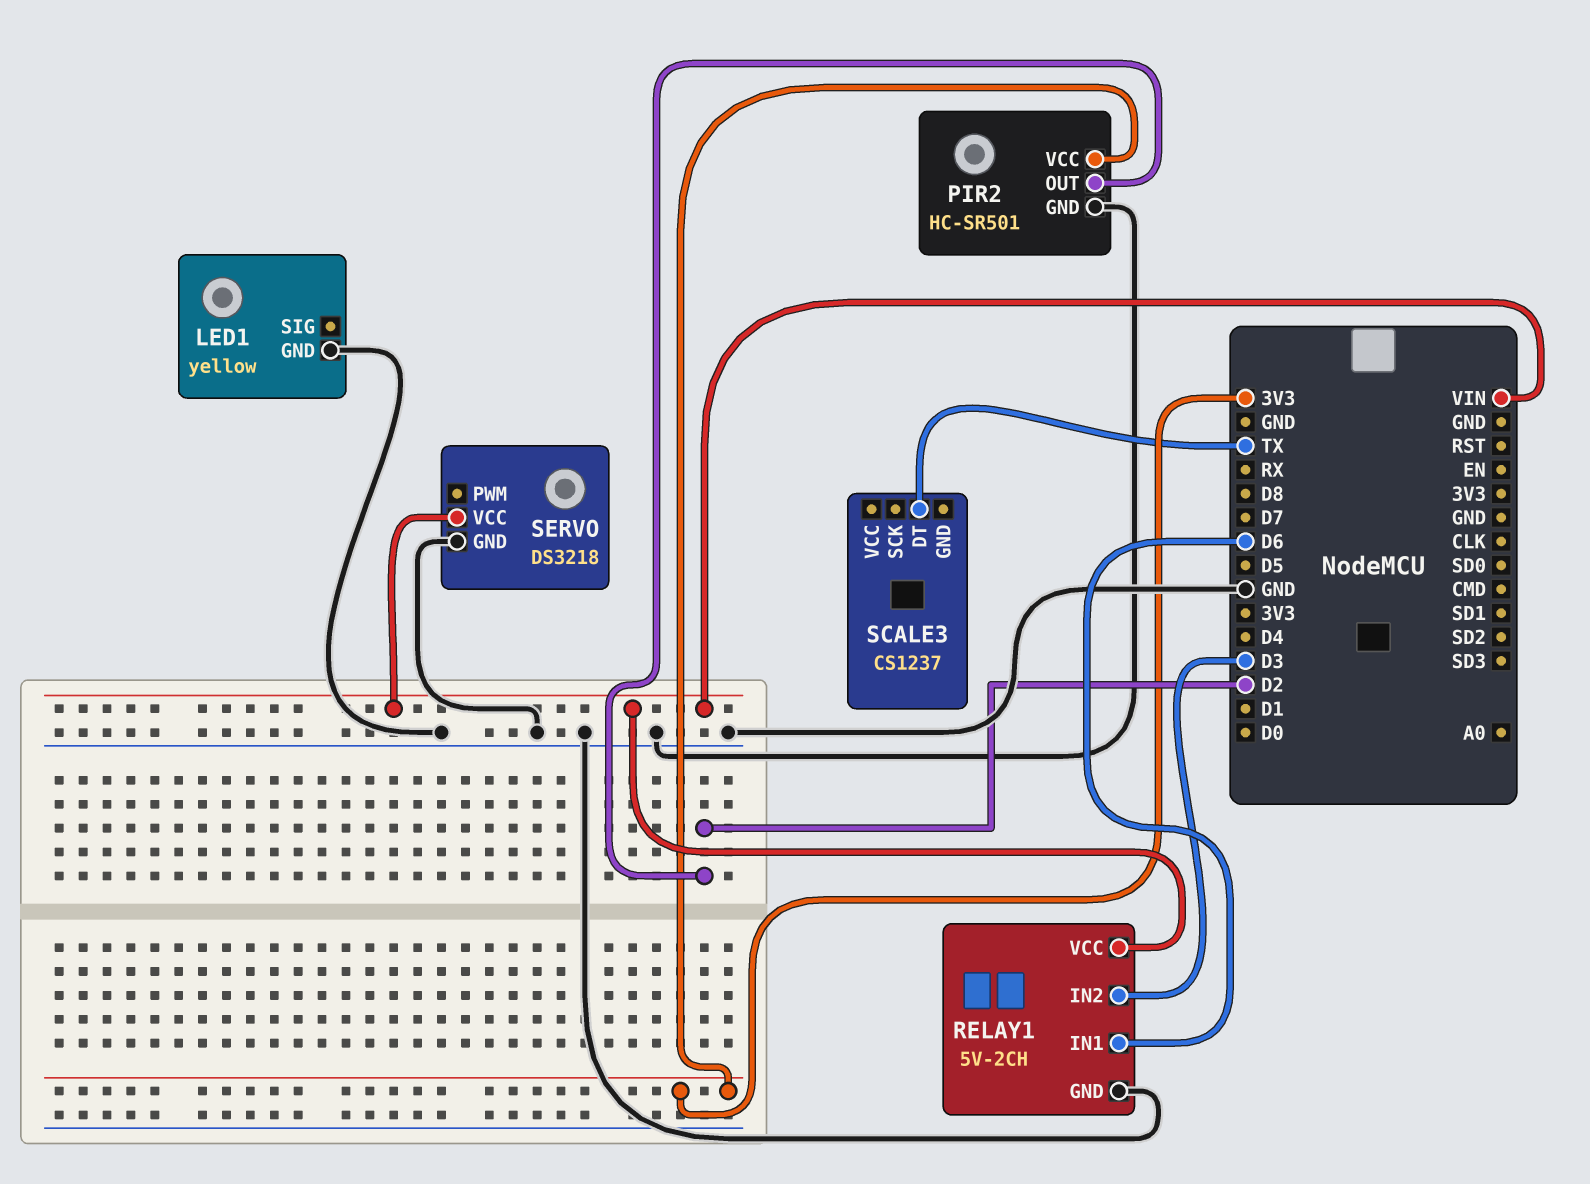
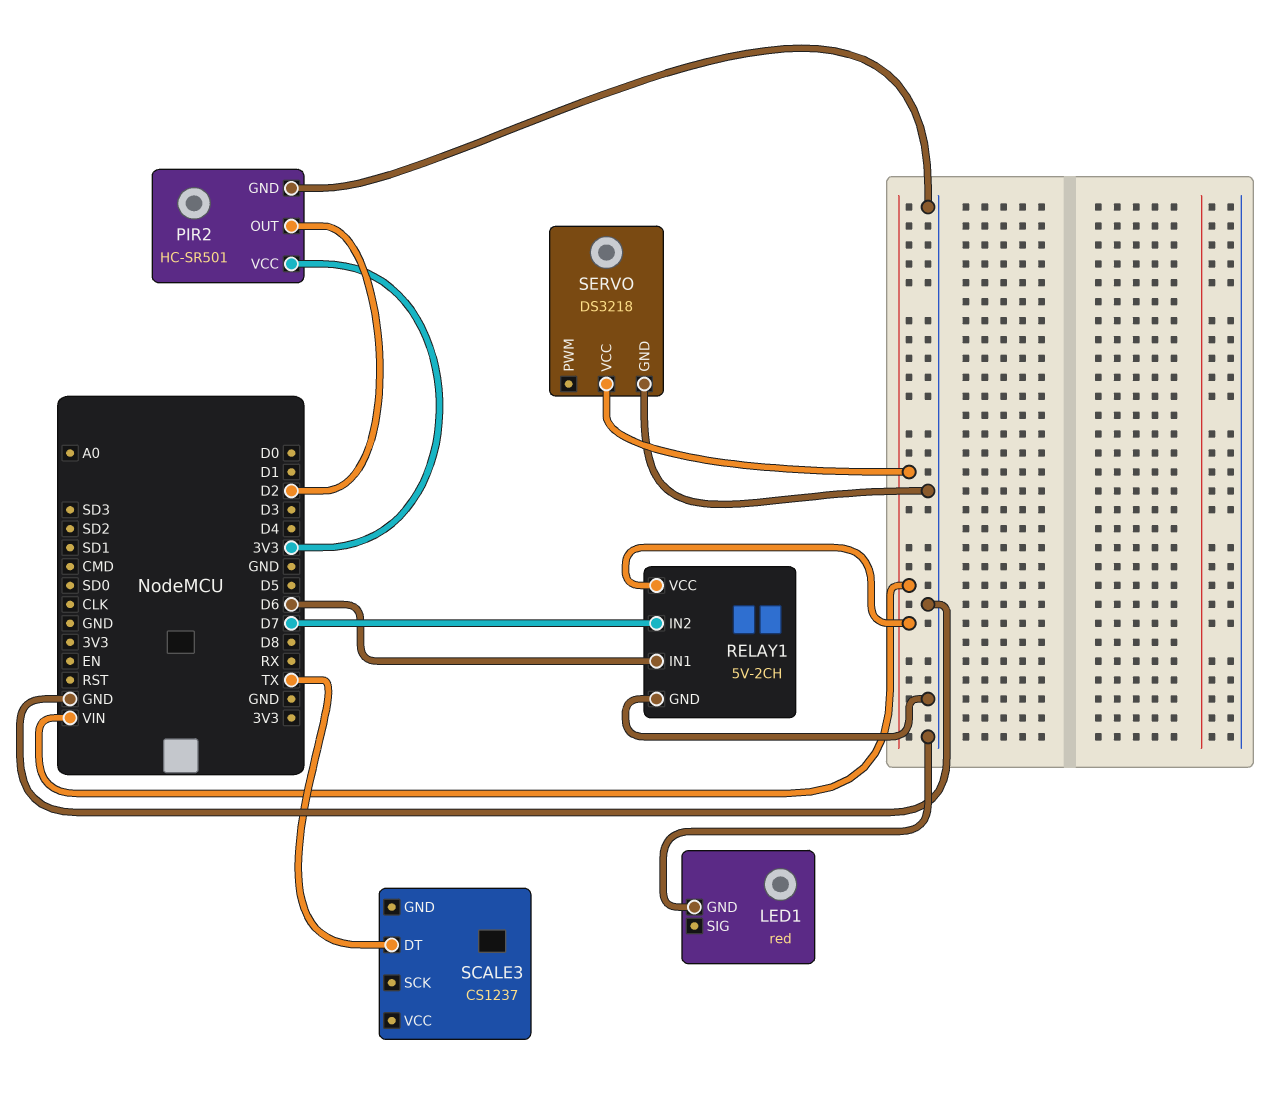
LED1: yellow -> red
RELAY1 pin IN2: D3 -> D7

